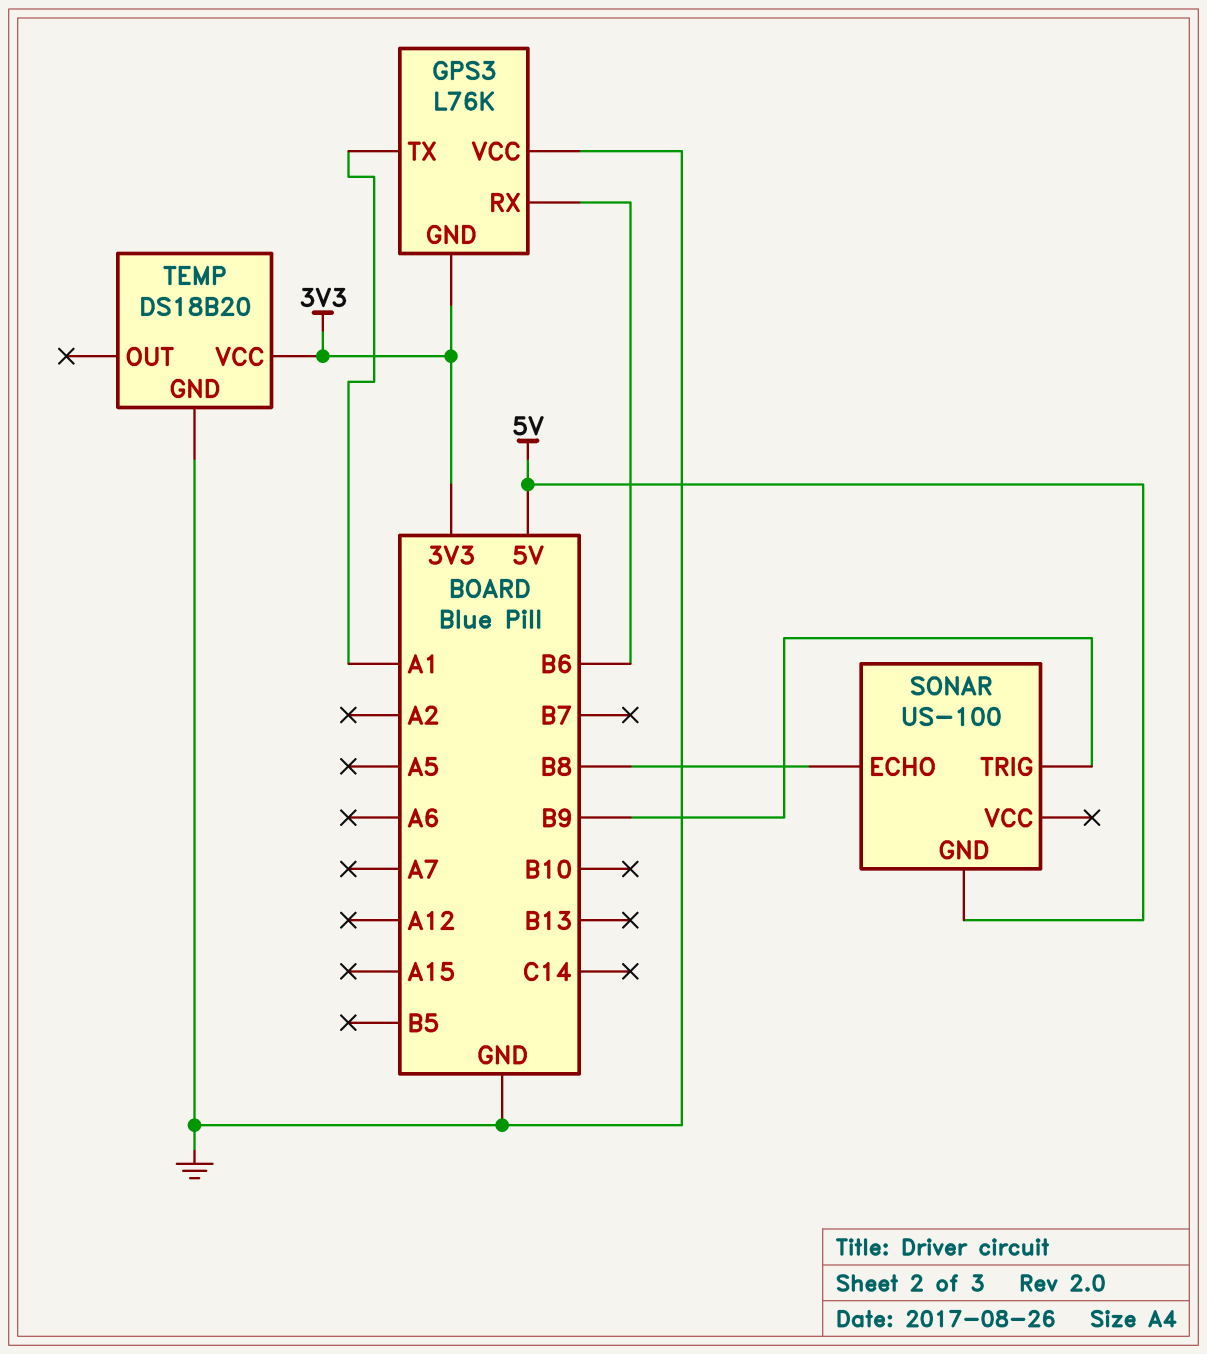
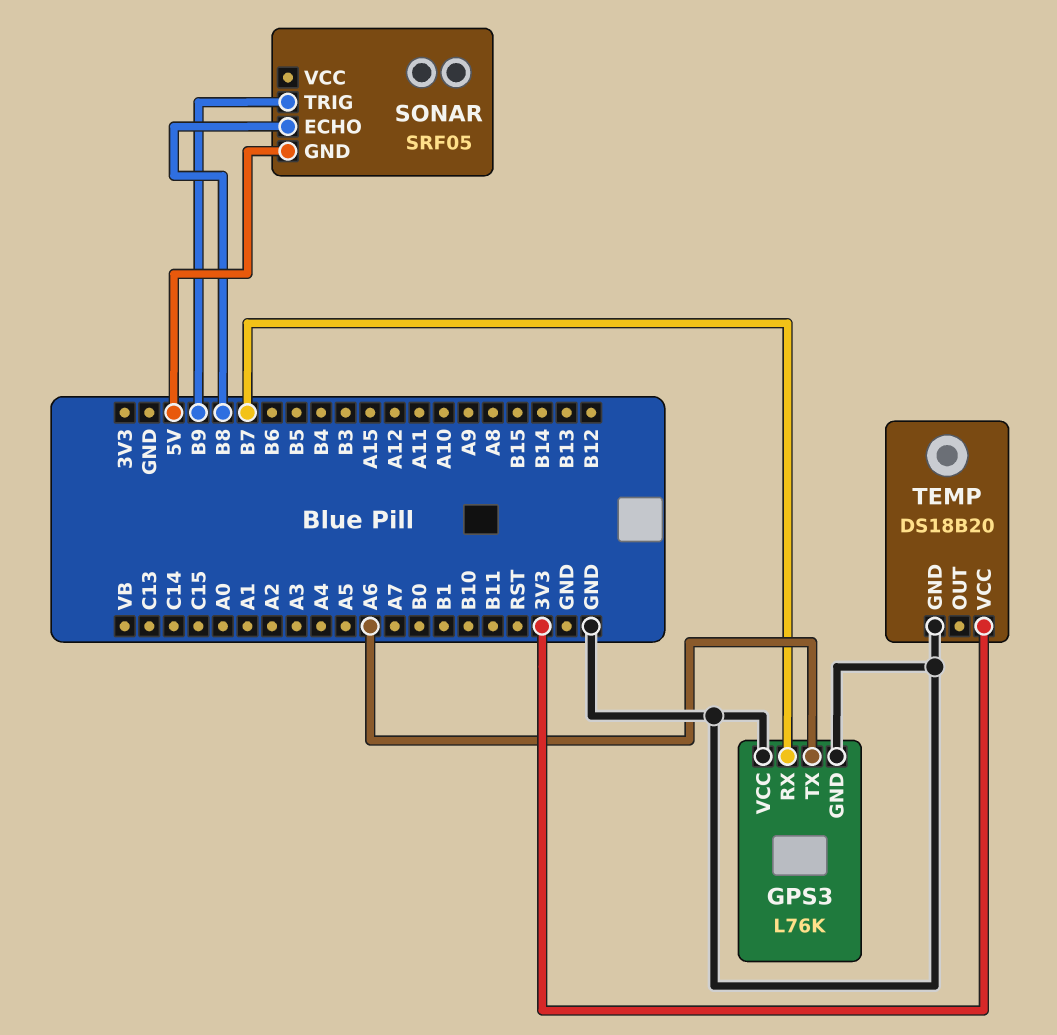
GPS3 pin GND: 3V3 -> GND
GPS3 pin RX: B6 -> B7
GPS3 pin TX: A1 -> A6
SONAR: US-100 -> SRF05

